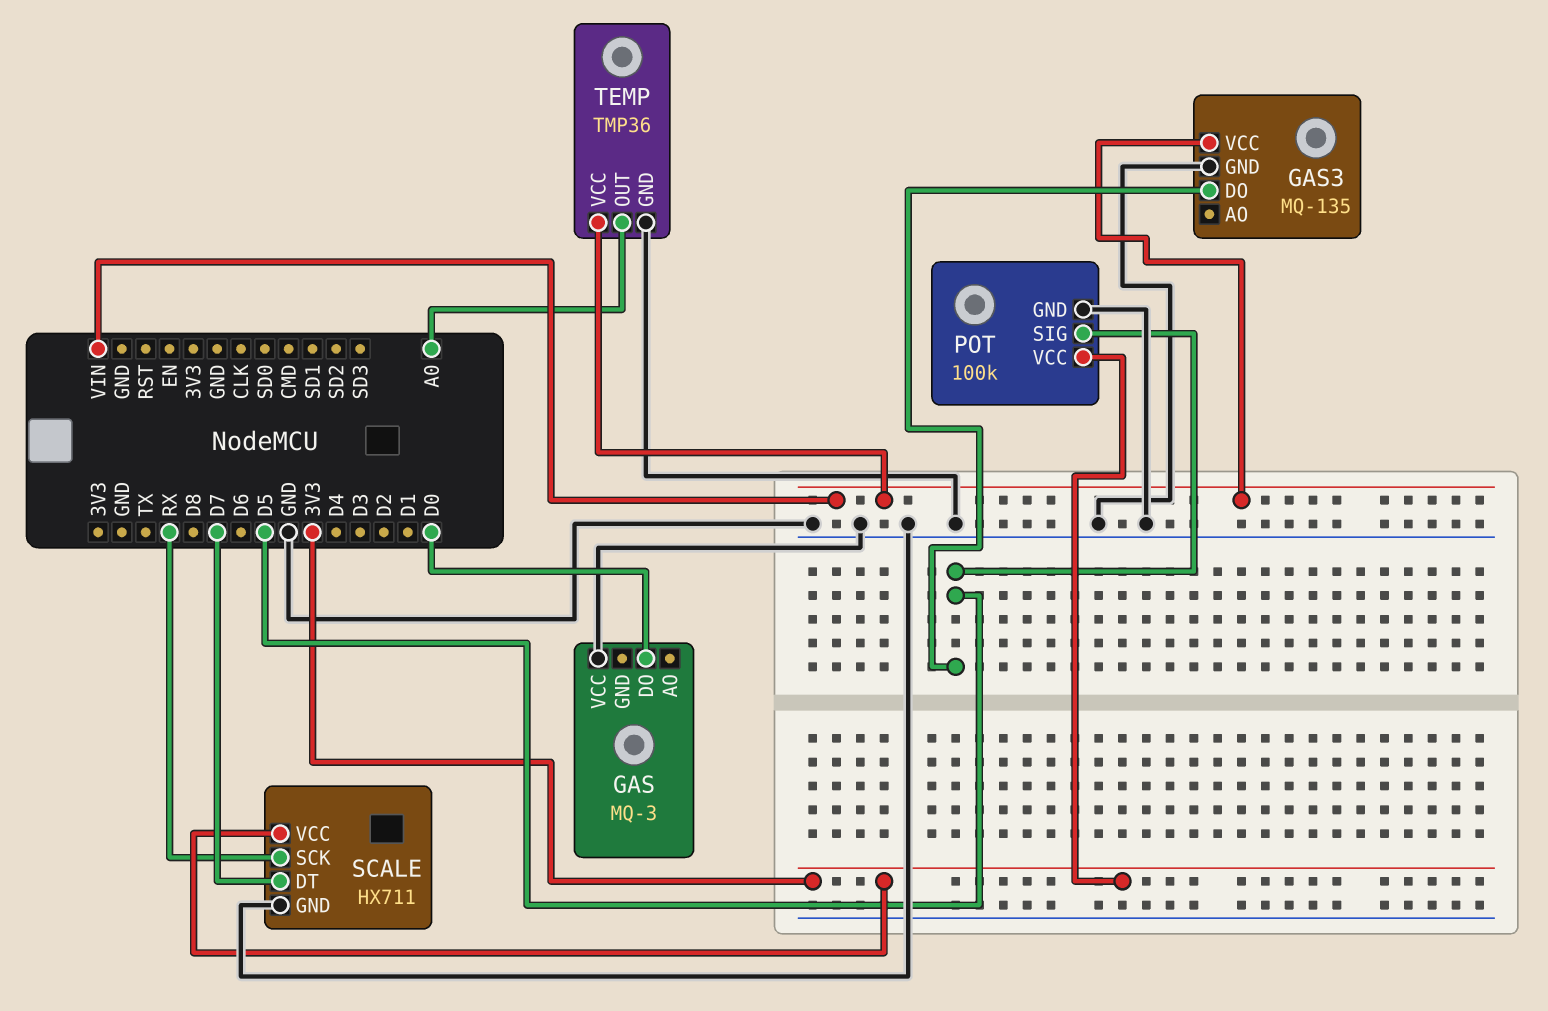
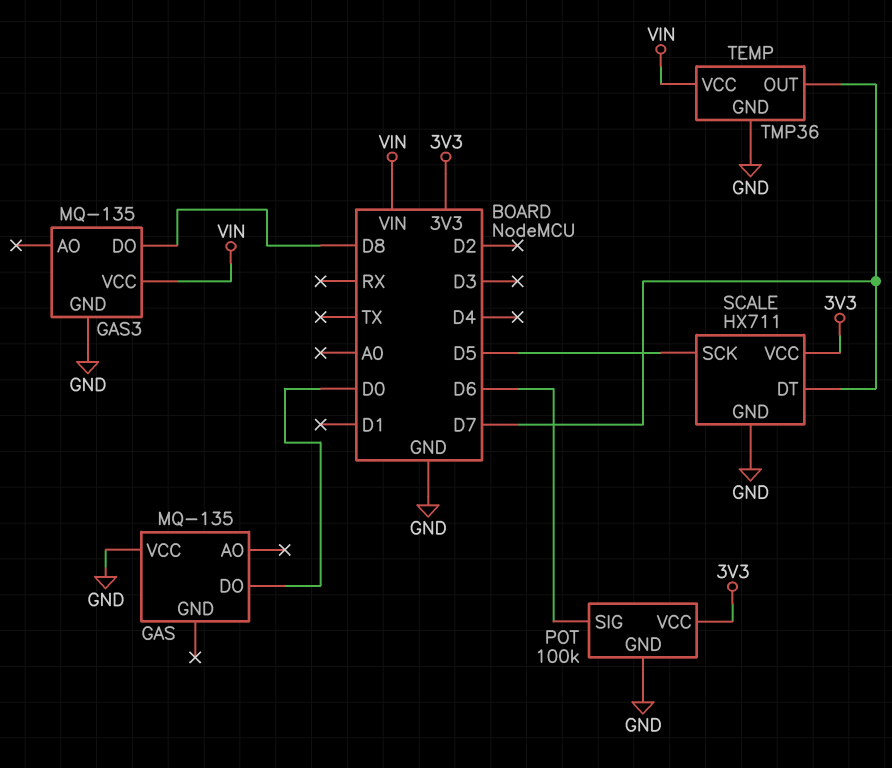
GAS: MQ-3 -> MQ-135
GAS3 pin DO: D5 -> D8
POT pin SIG: D5 -> D6
SCALE pin SCK: RX -> D5
TEMP pin OUT: A0 -> D7

